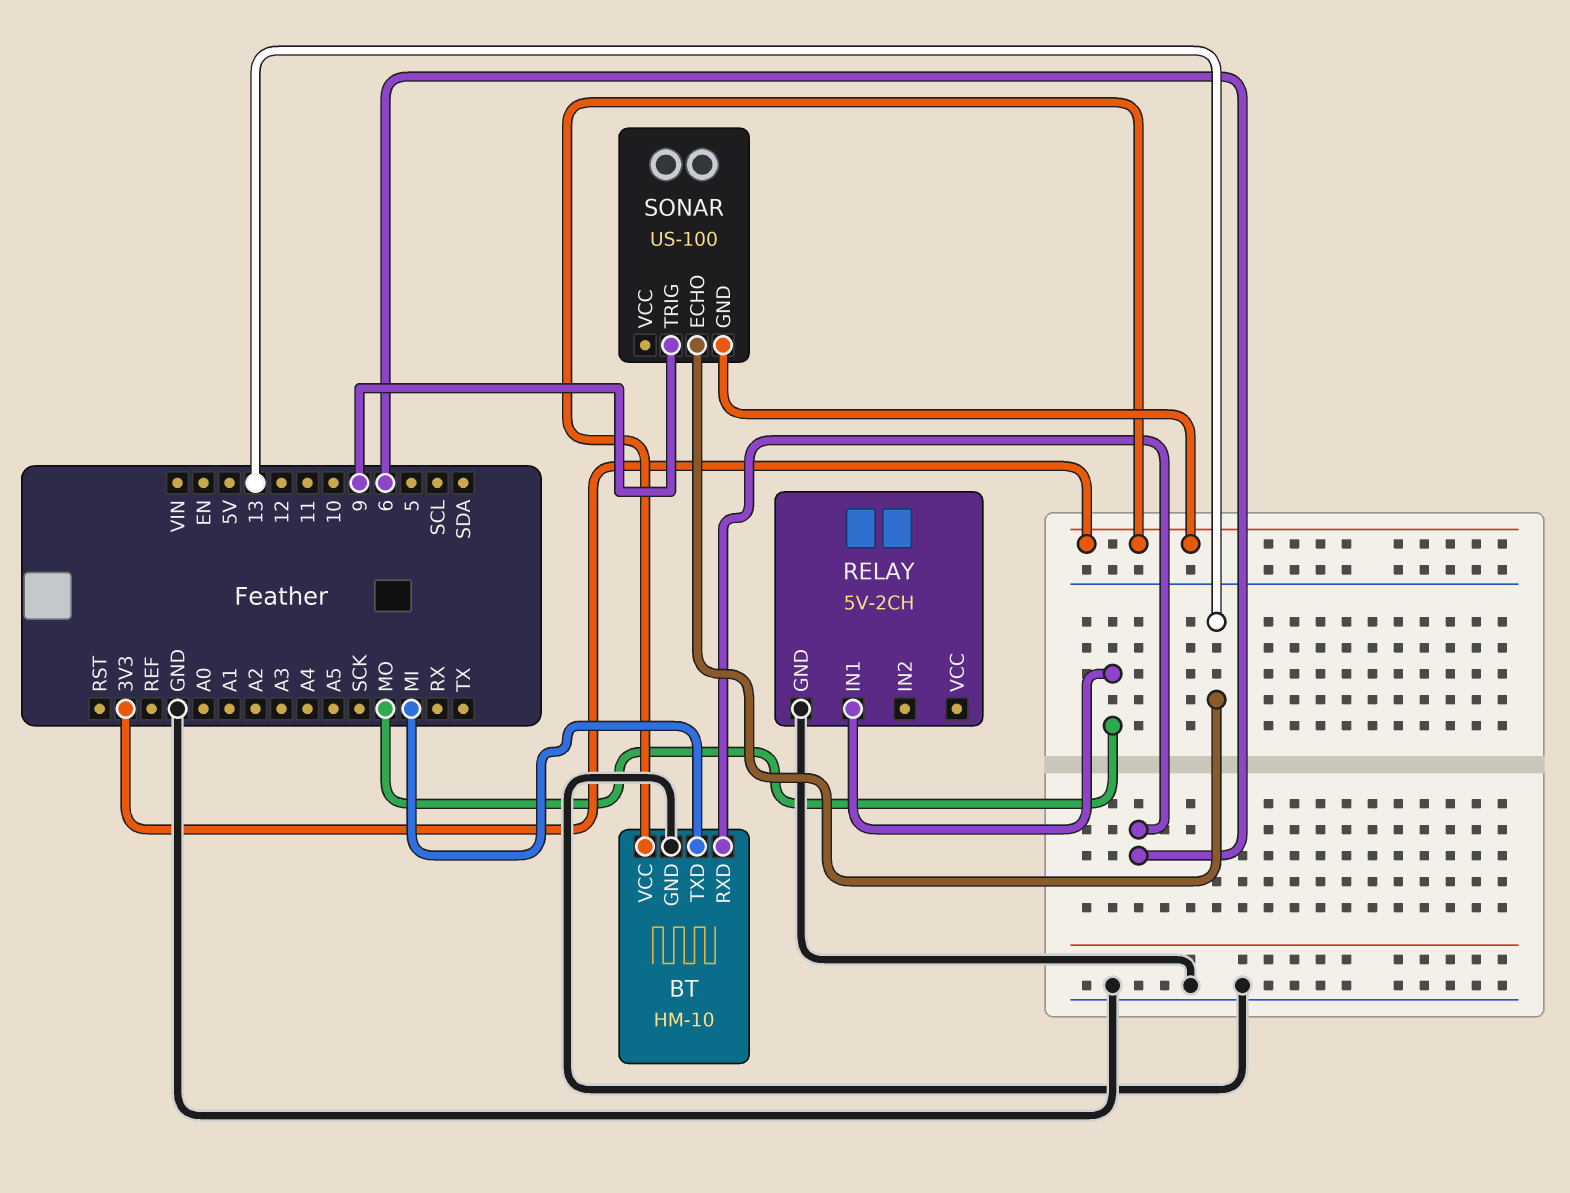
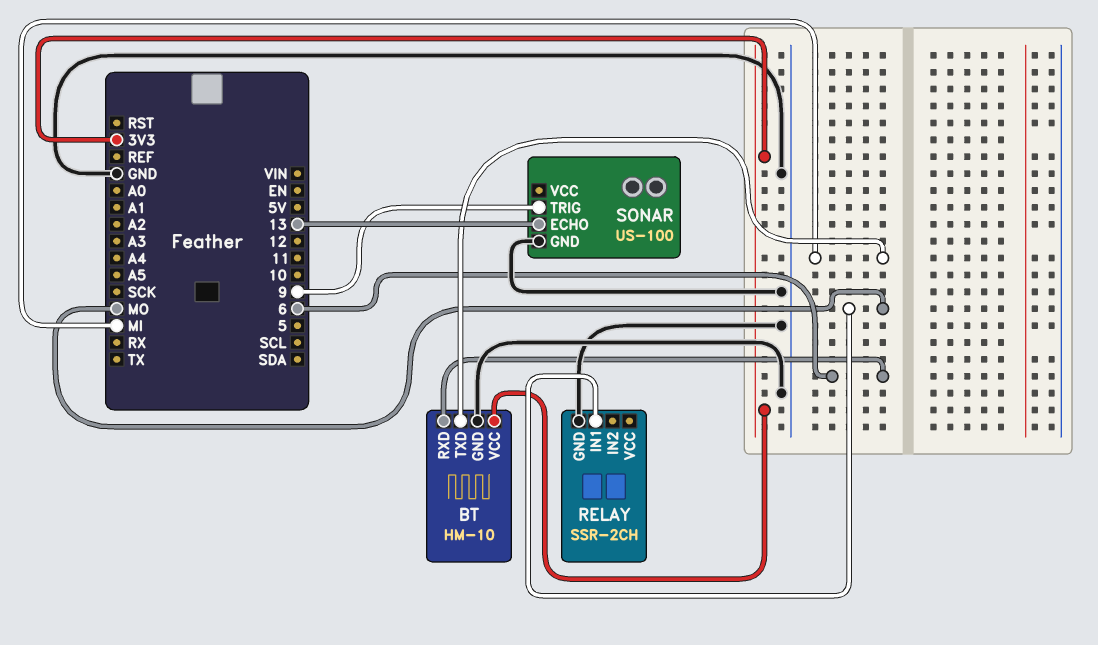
RELAY: 5V-2CH -> SSR-2CH
SONAR pin GND: 3V3 -> GND

